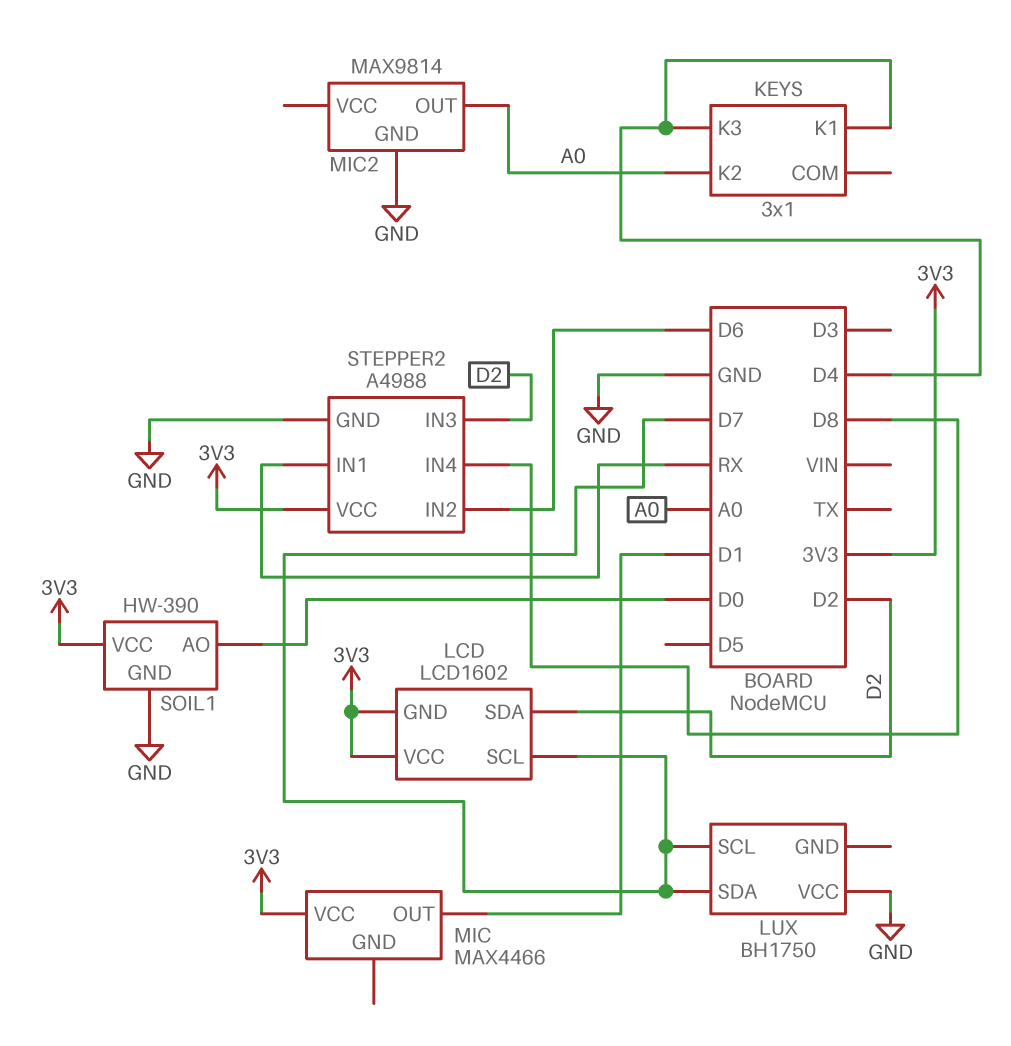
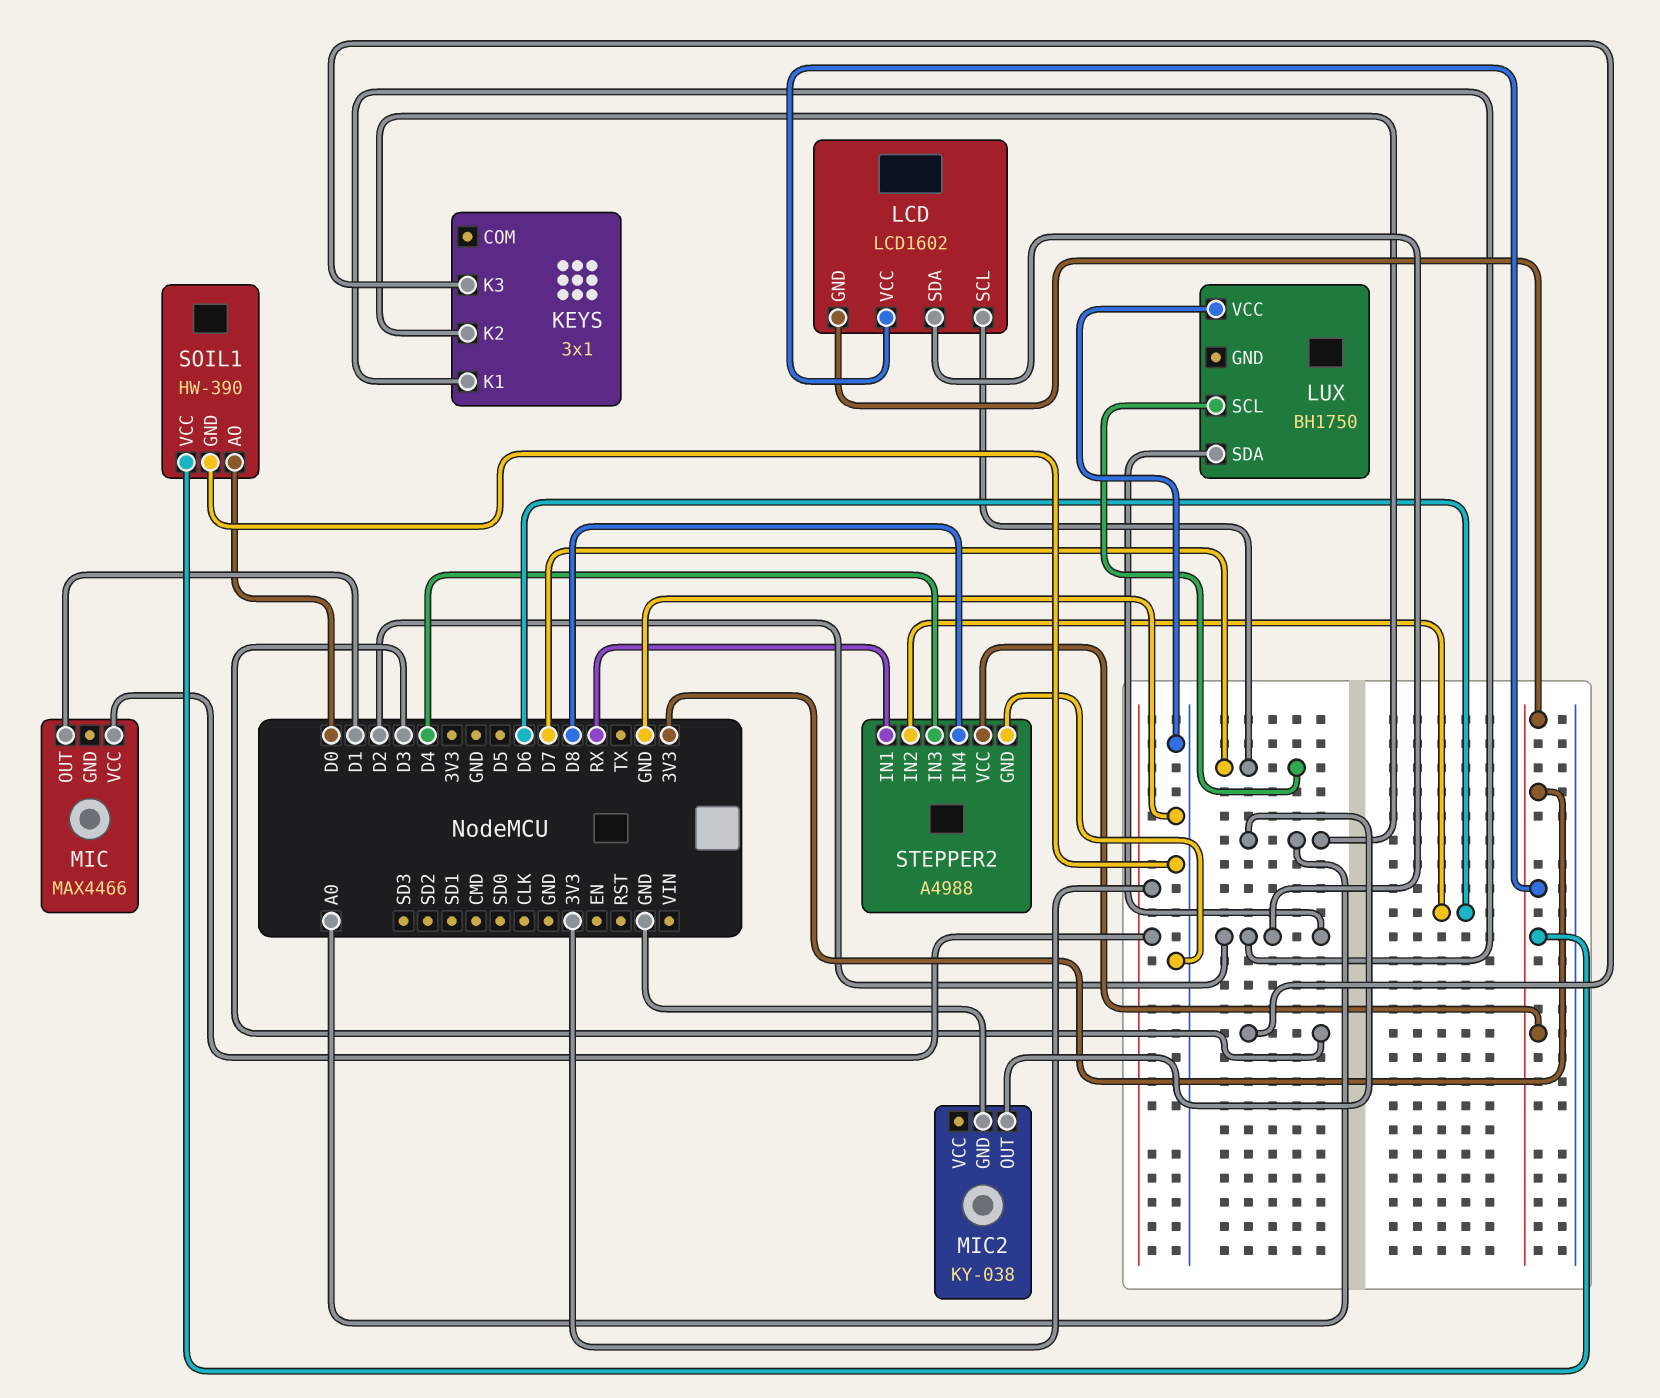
KEYS pin K1: D4 -> D2
KEYS pin K3: D4 -> D3
LUX pin SDA: D7 -> D2
MIC2: MAX9814 -> KY-038
STEPPER2 pin IN3: D2 -> D4

